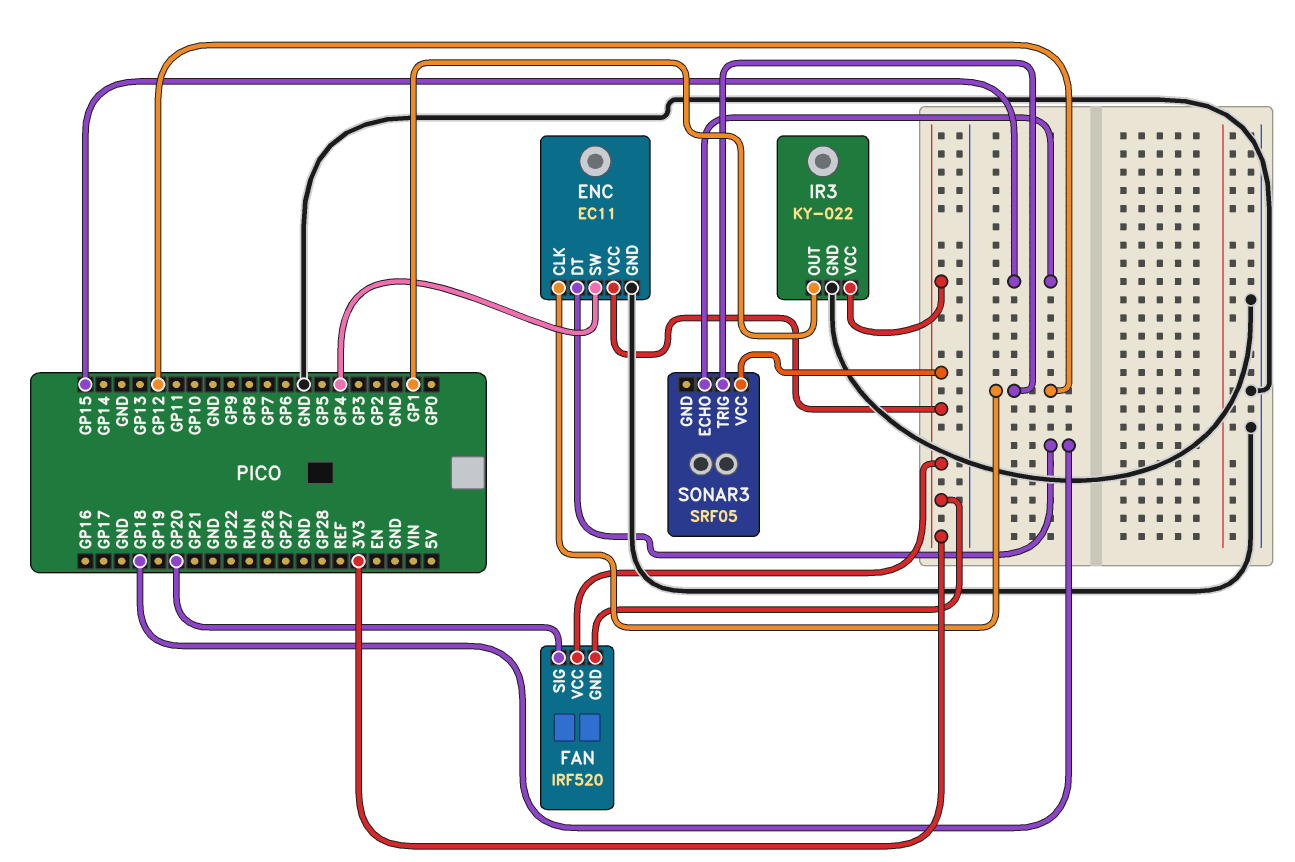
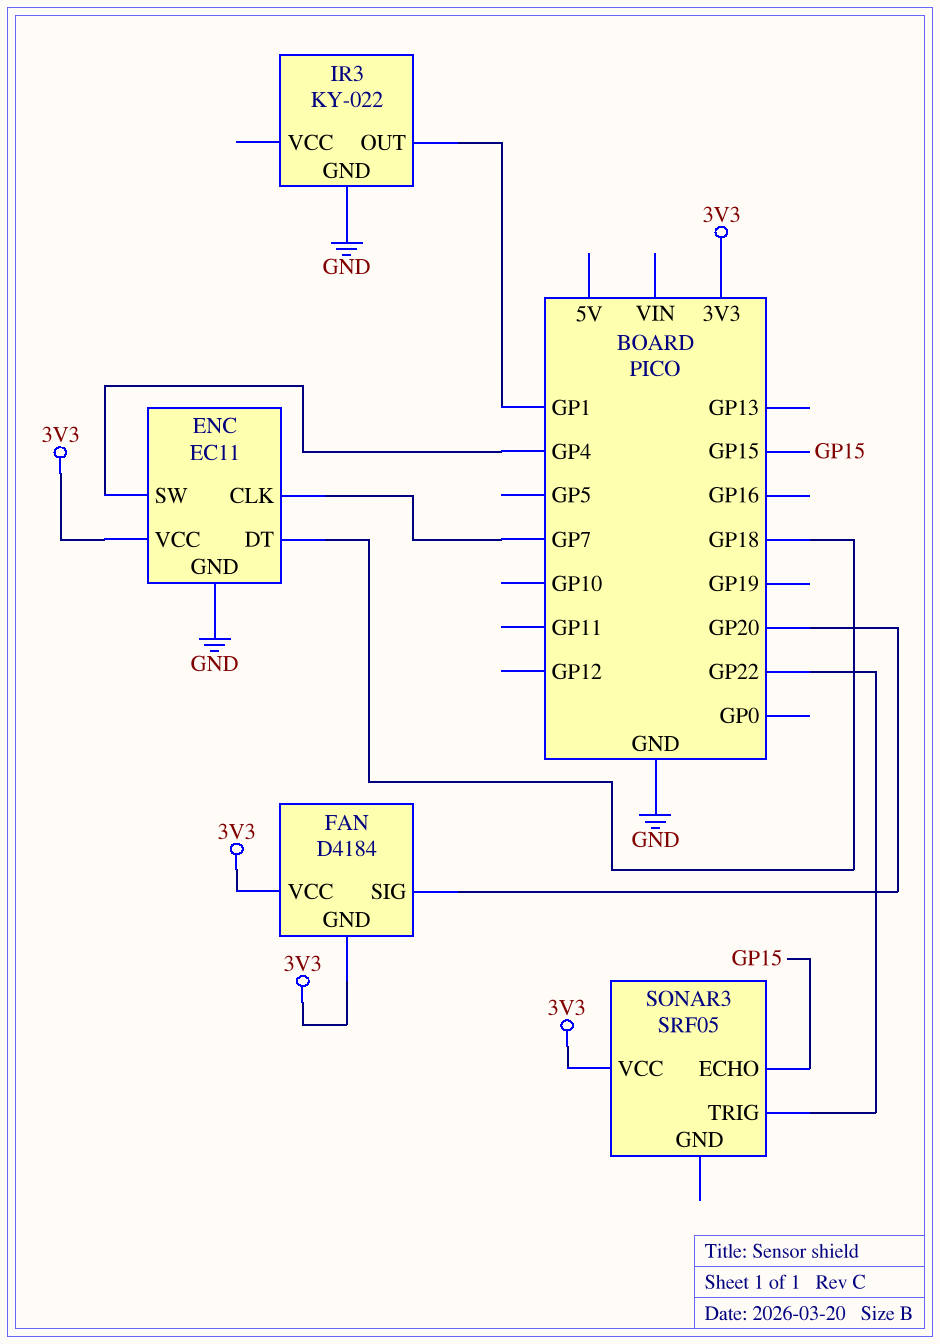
ENC pin CLK: GP12 -> GP7
FAN: IRF520 -> D4184
IR3 pin VCC: 3V3 -> none
SONAR3 pin TRIG: GP12 -> GP22

